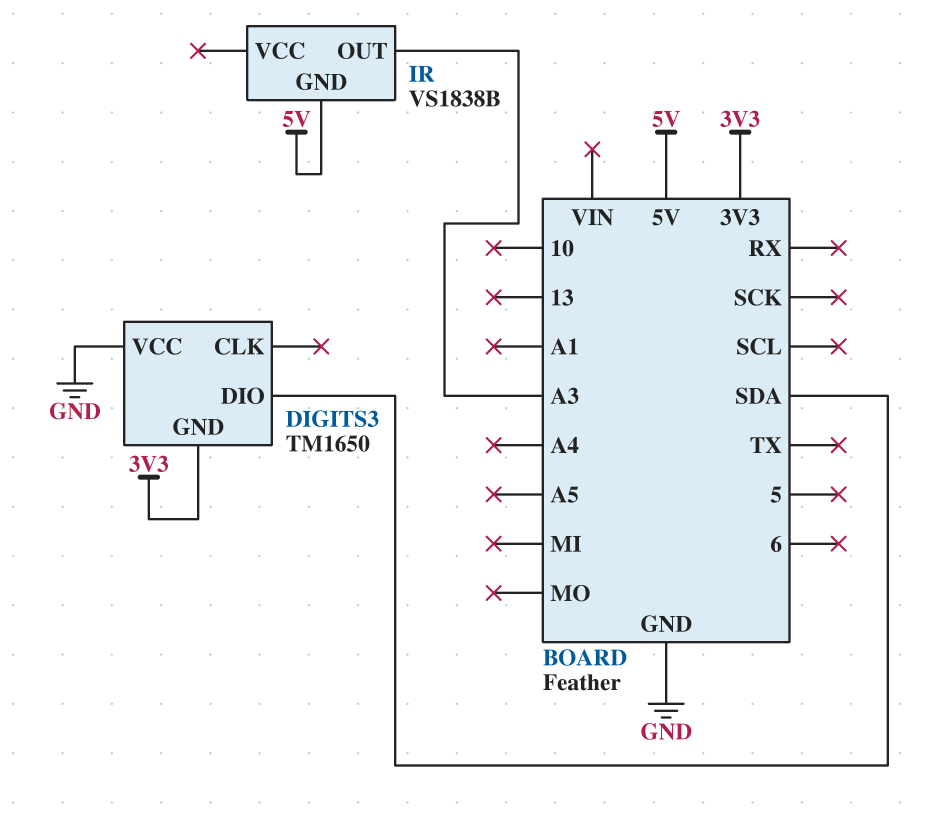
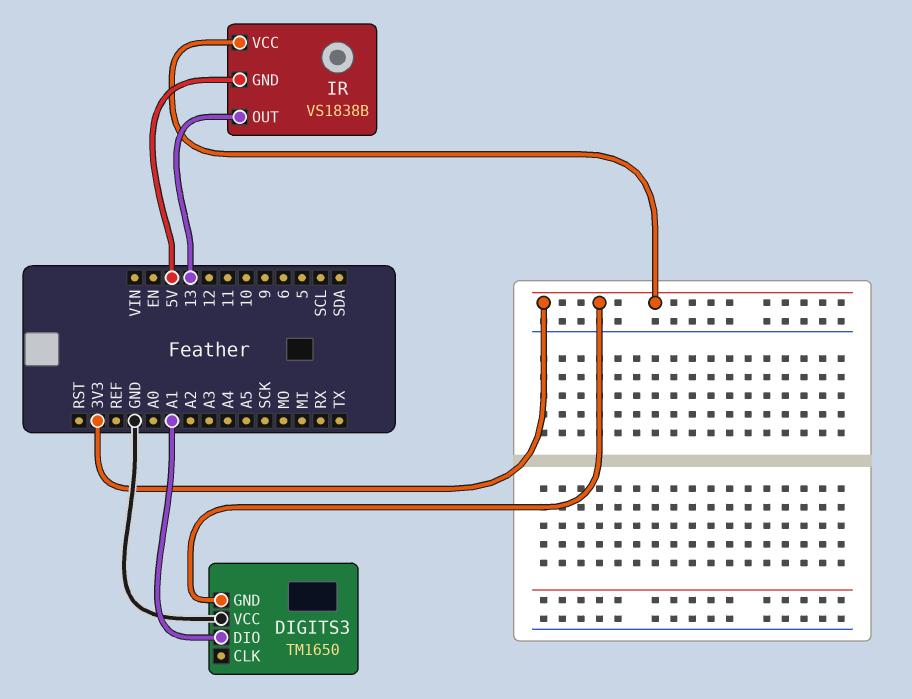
DIGITS3 pin DIO: SDA -> A1
IR pin OUT: A3 -> 13
IR pin VCC: none -> 3V3

